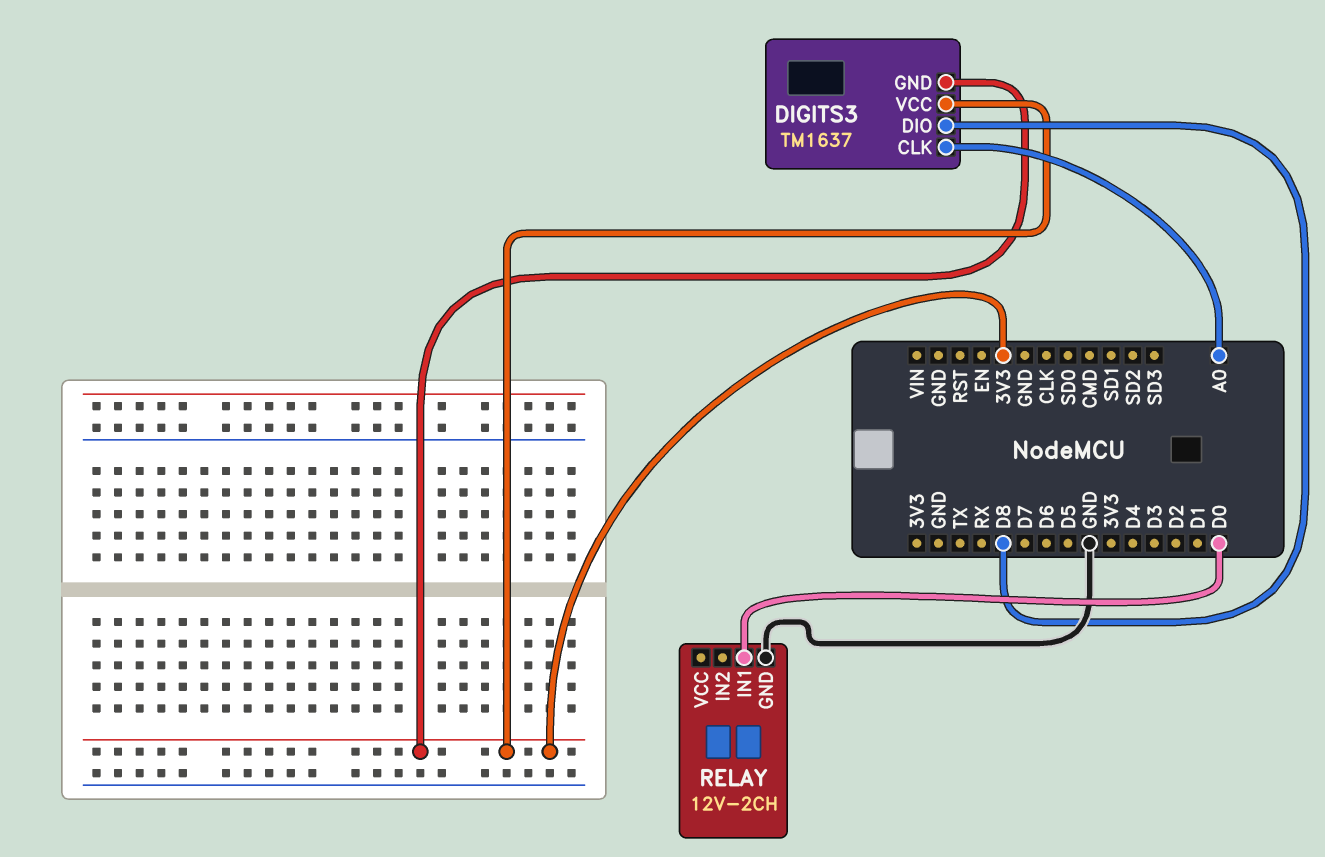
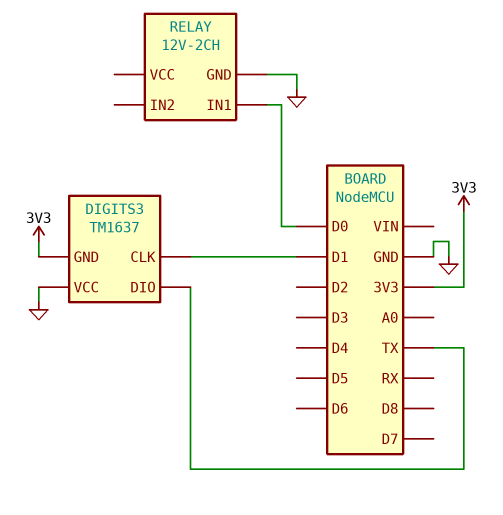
DIGITS3 pin CLK: A0 -> D1
DIGITS3 pin DIO: D8 -> TX
DIGITS3 pin VCC: 3V3 -> GND

